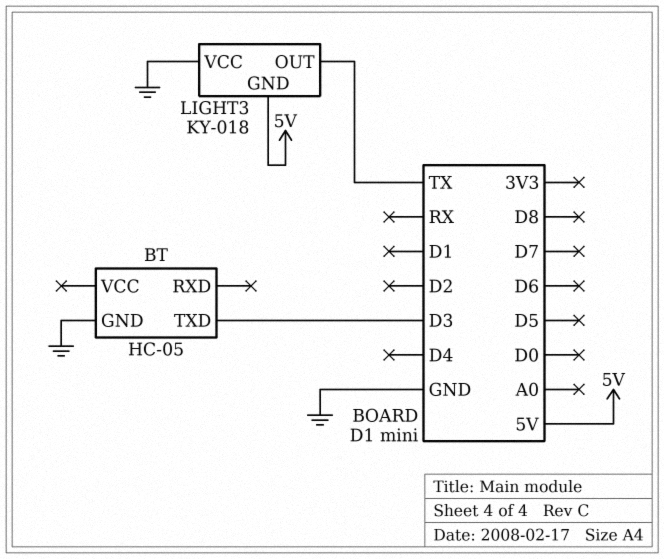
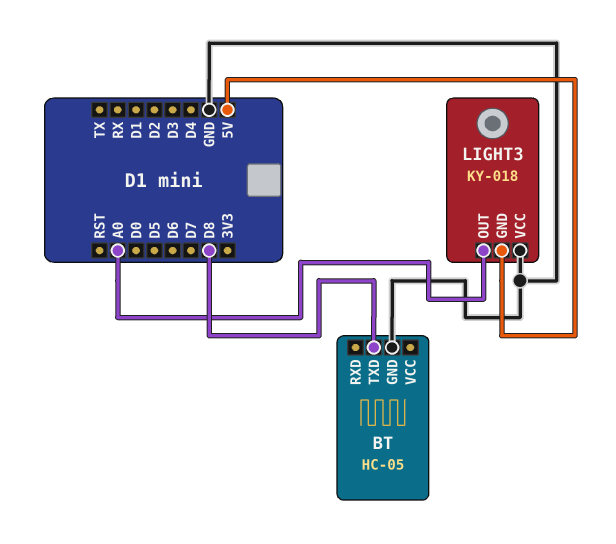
BT pin TXD: D3 -> D8
LIGHT3 pin OUT: TX -> A0

